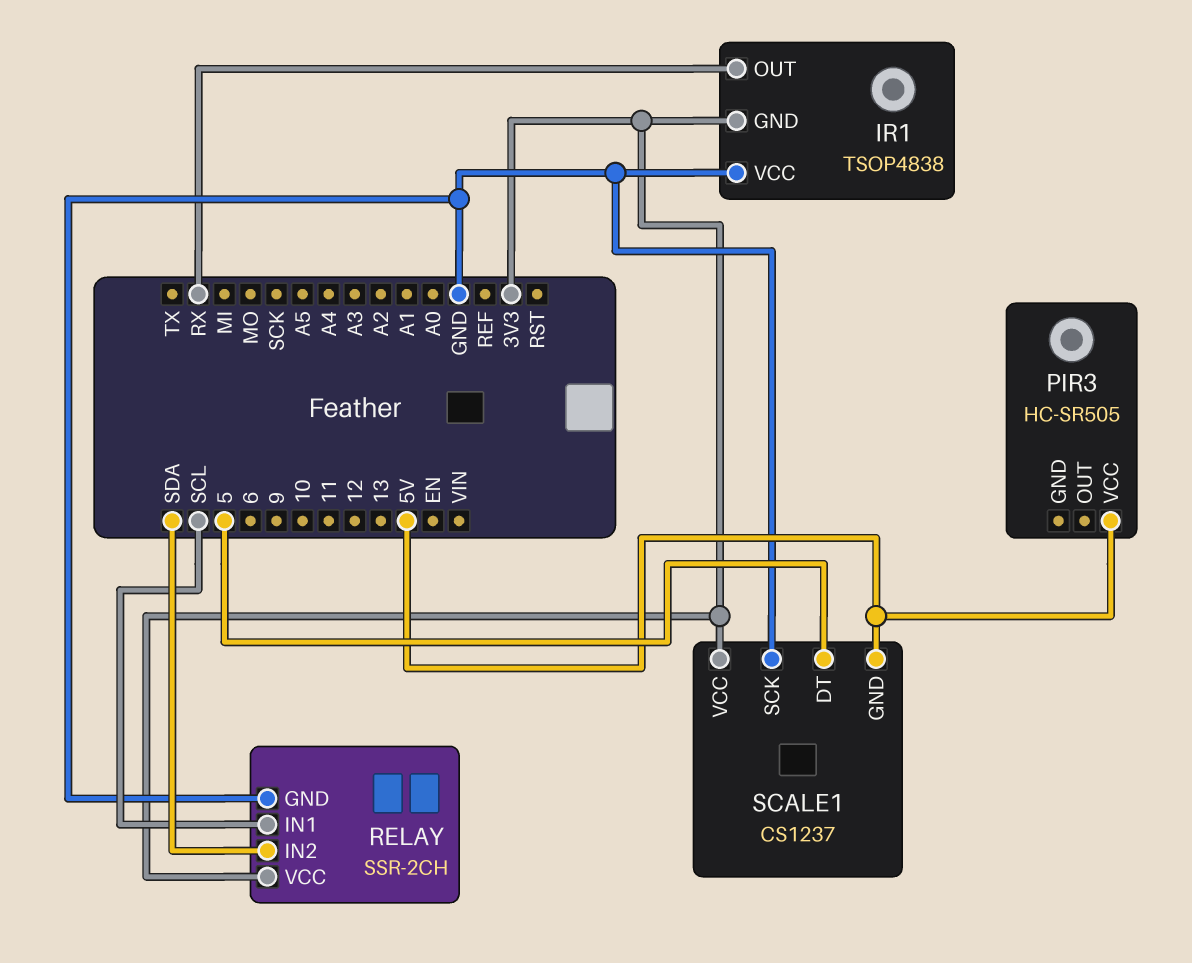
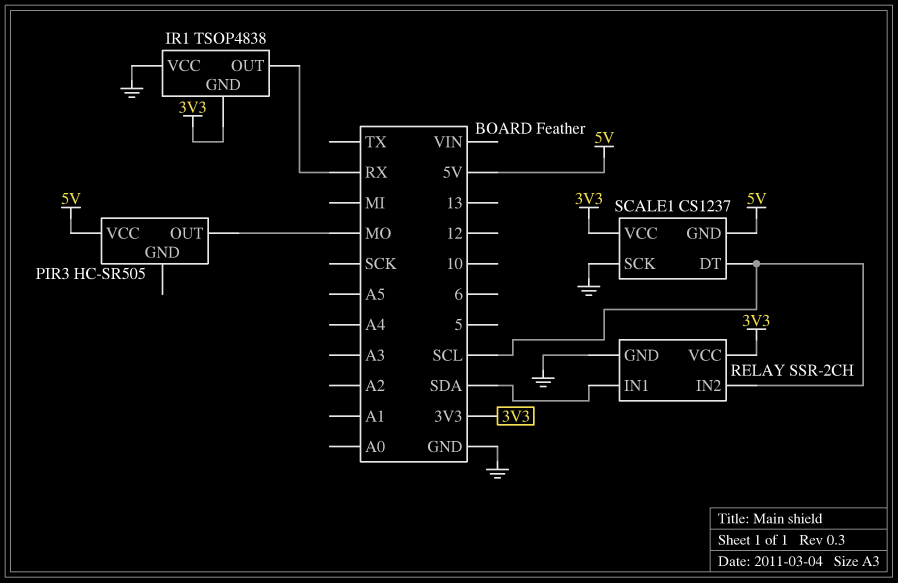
PIR3 pin OUT: none -> MO
RELAY pin IN1: SCL -> SDA
RELAY pin IN2: SDA -> SCL
SCALE1 pin DT: 5 -> SCL

